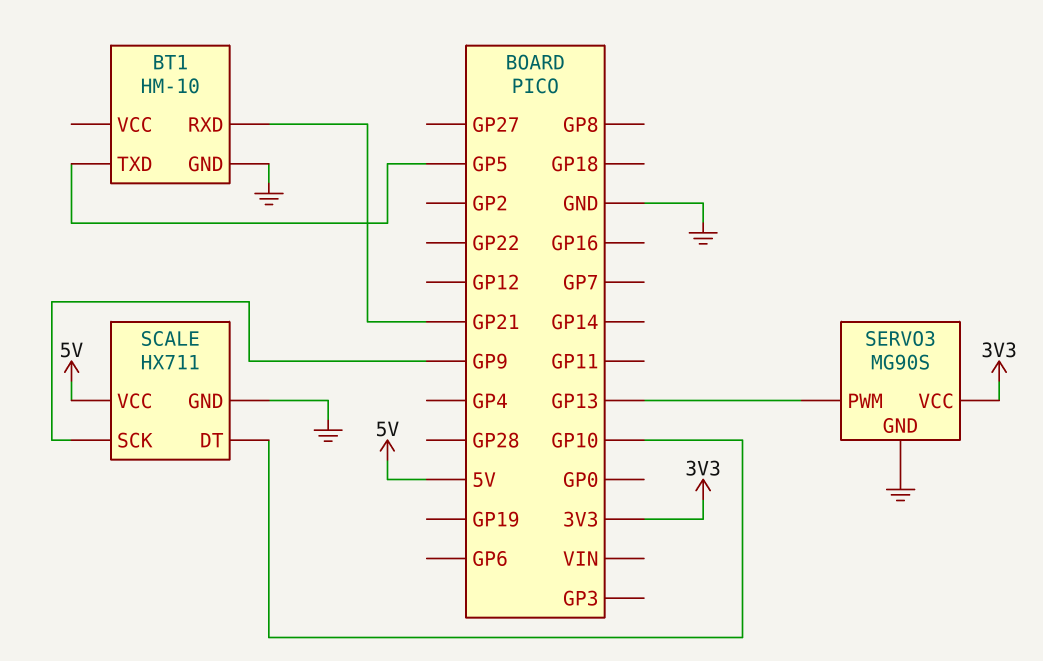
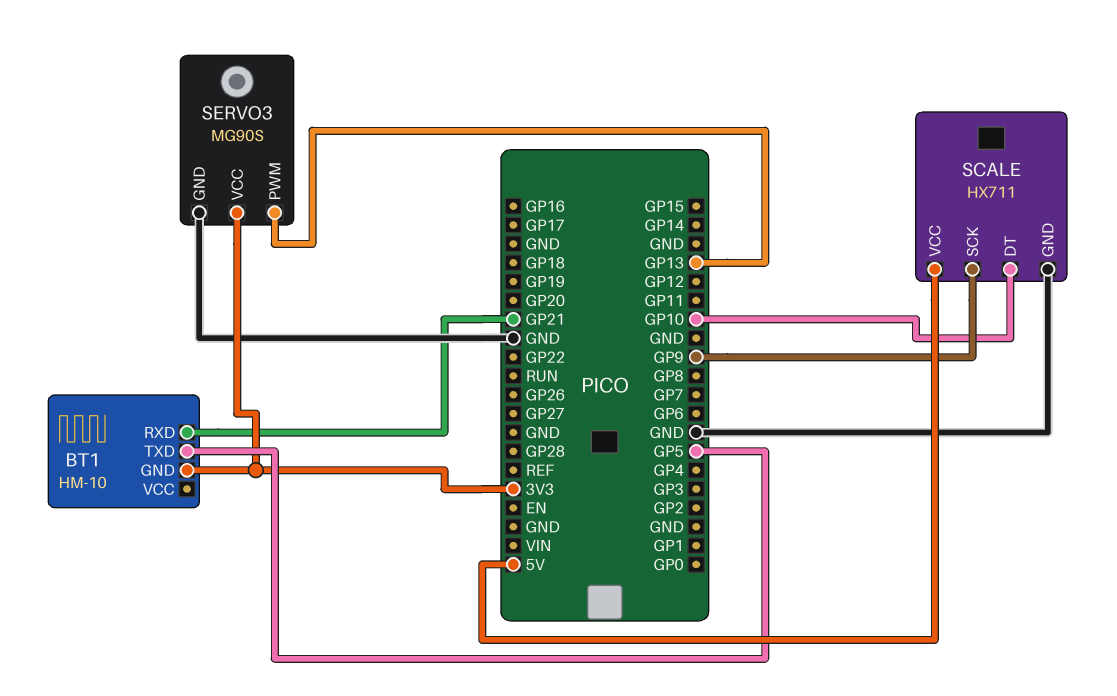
BT1 pin GND: GND -> 3V3

